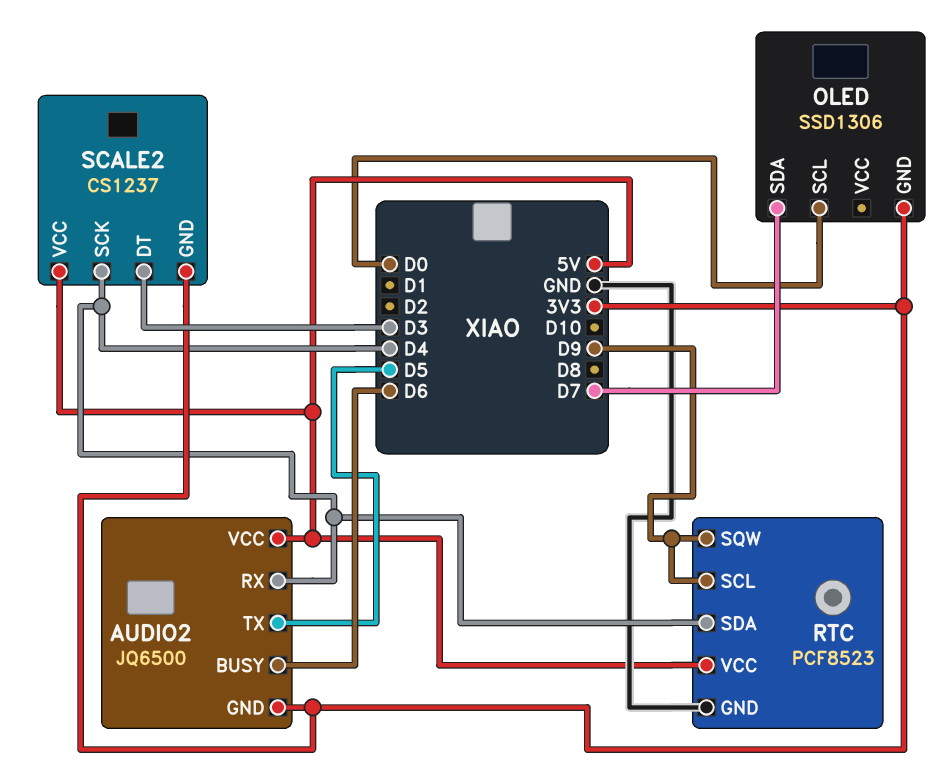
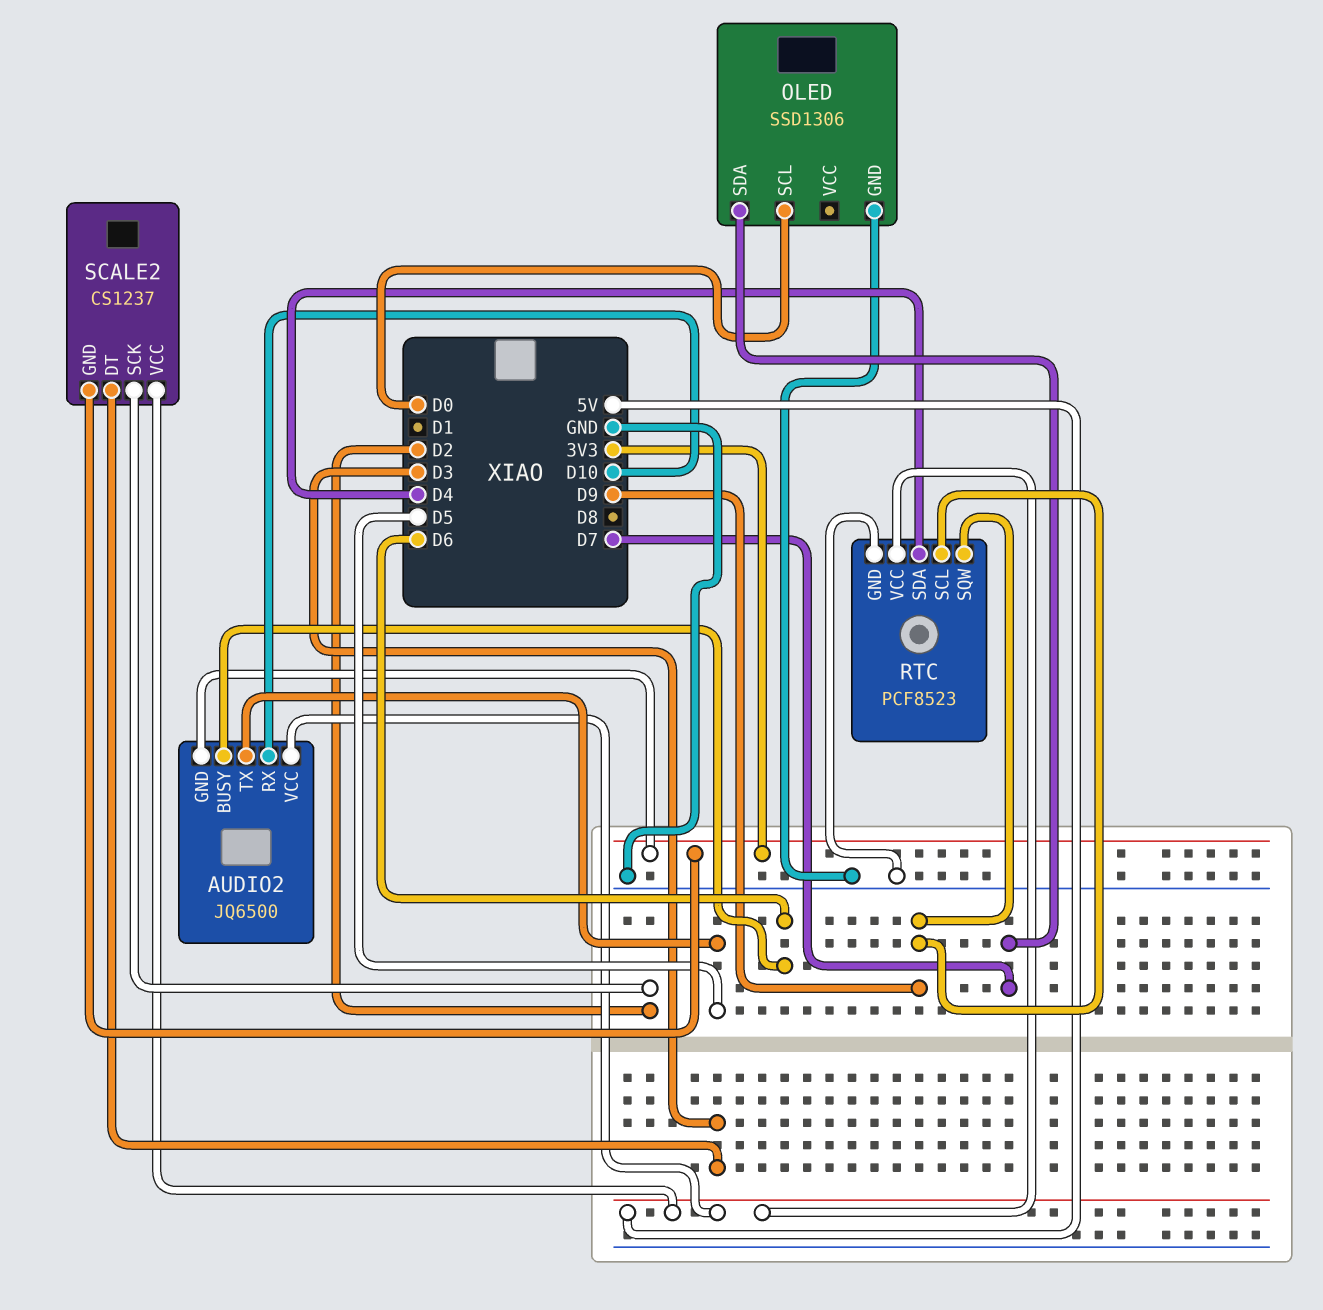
AUDIO2 pin RX: D4 -> D10
OLED pin GND: 3V3 -> GND
SCALE2 pin SCK: D4 -> D2

